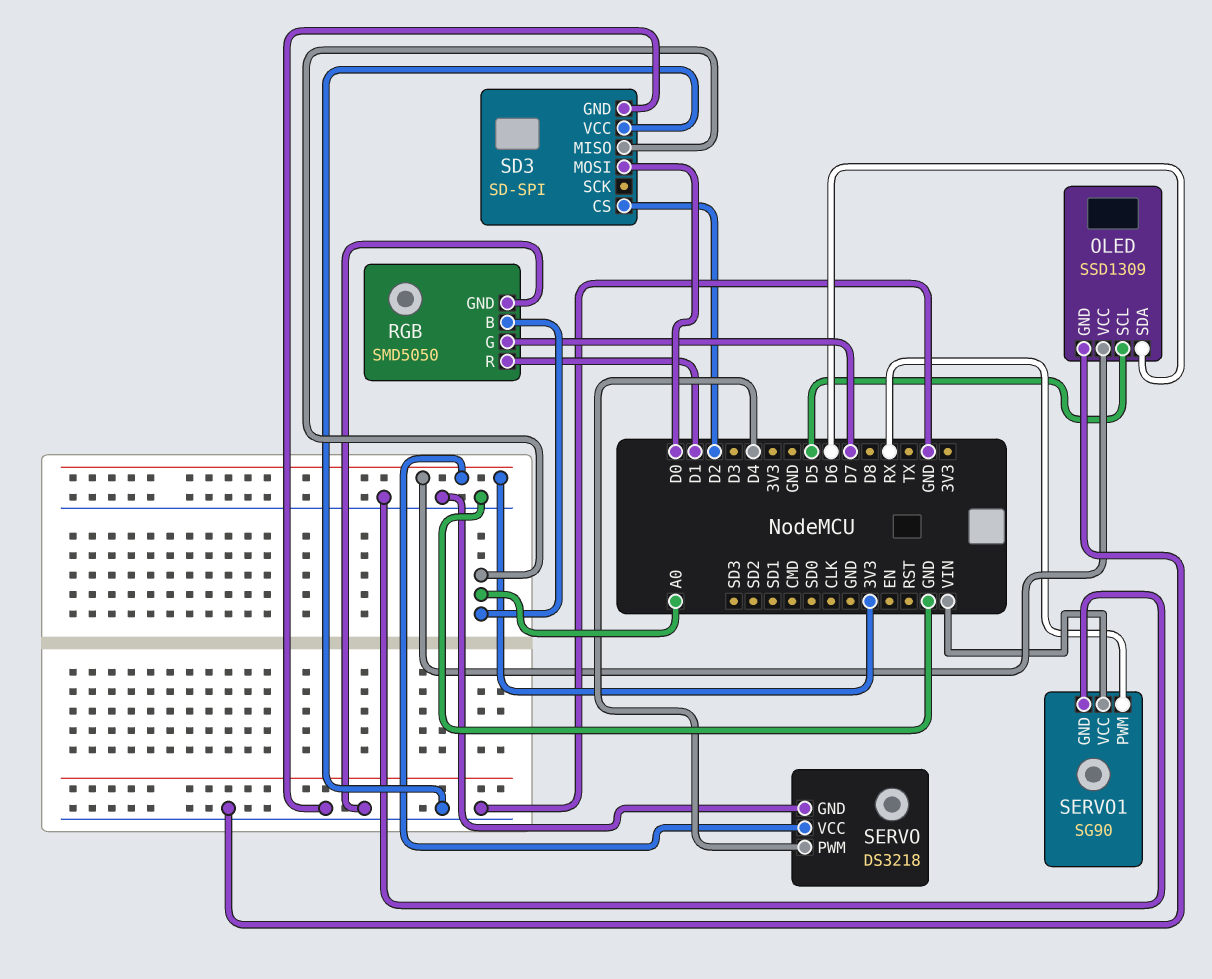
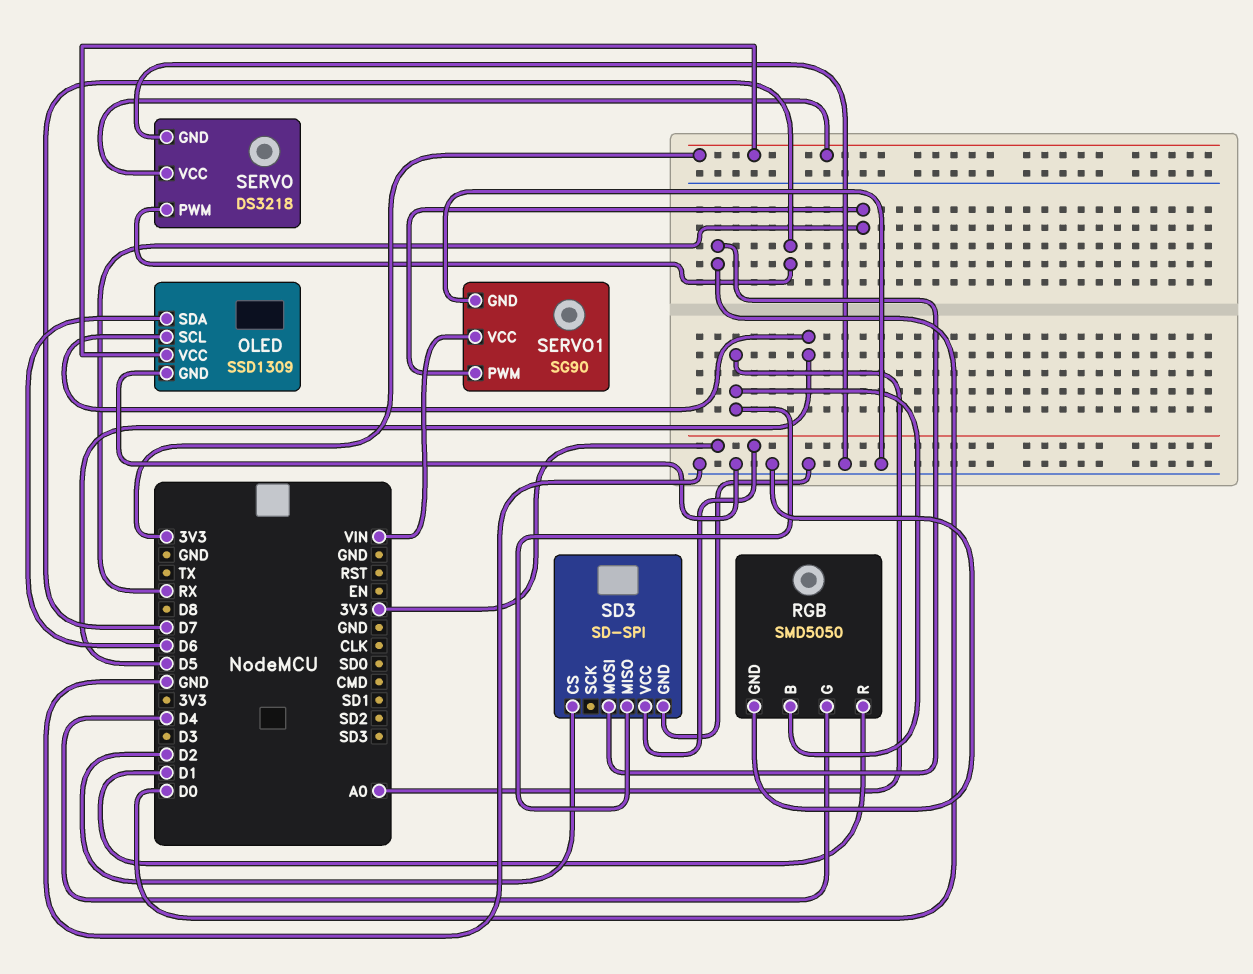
RGB pin G: D7 -> D4
SD3 pin VCC: GND -> 3V3
SERVO pin PWM: D4 -> D7

